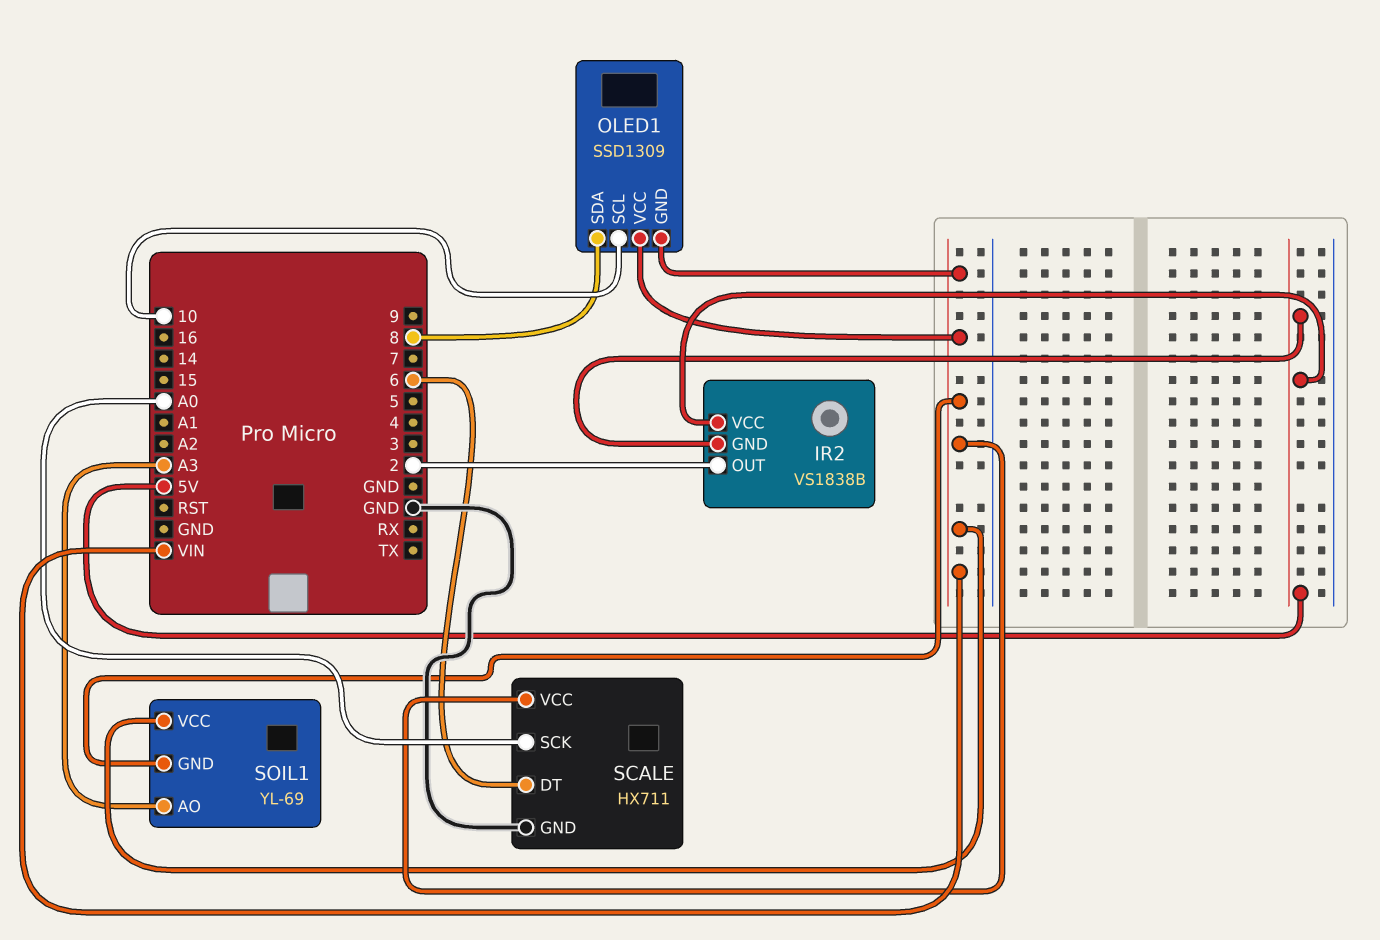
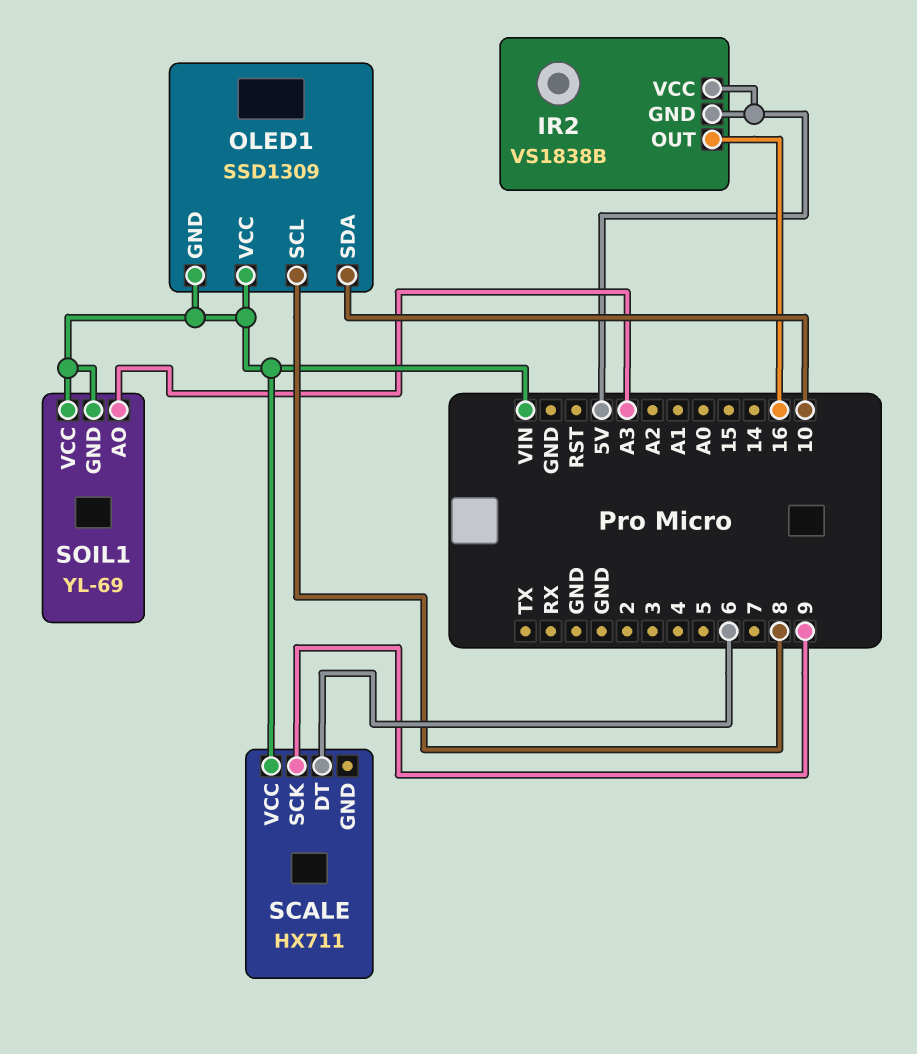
IR2 pin OUT: 2 -> 16
OLED1 pin SCL: 10 -> 8
OLED1 pin SDA: 8 -> 10
SCALE pin GND: GND -> none
SCALE pin SCK: A0 -> 9

